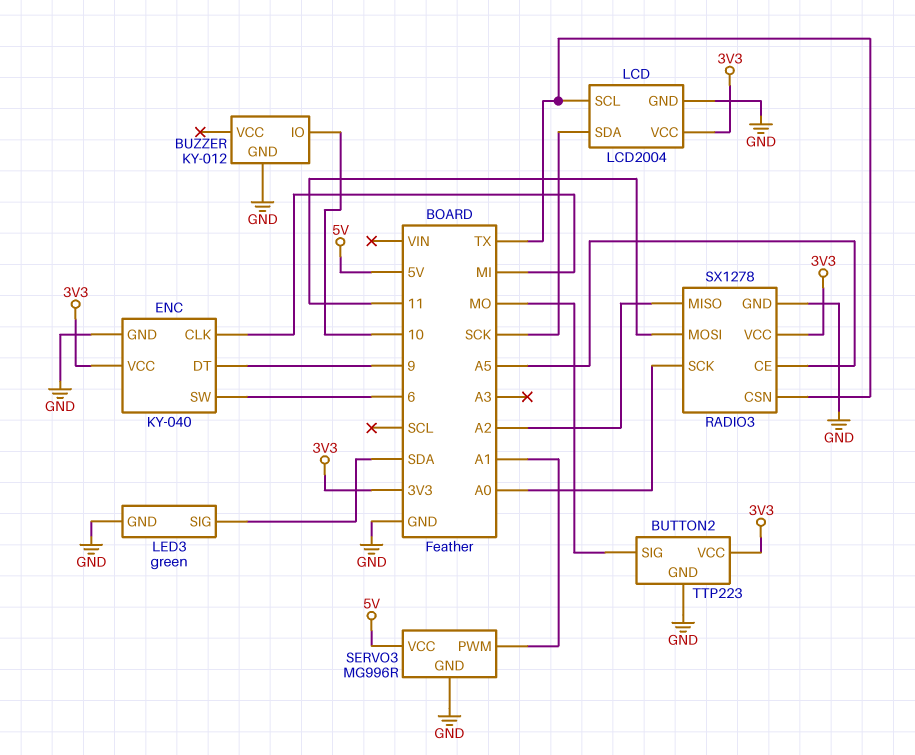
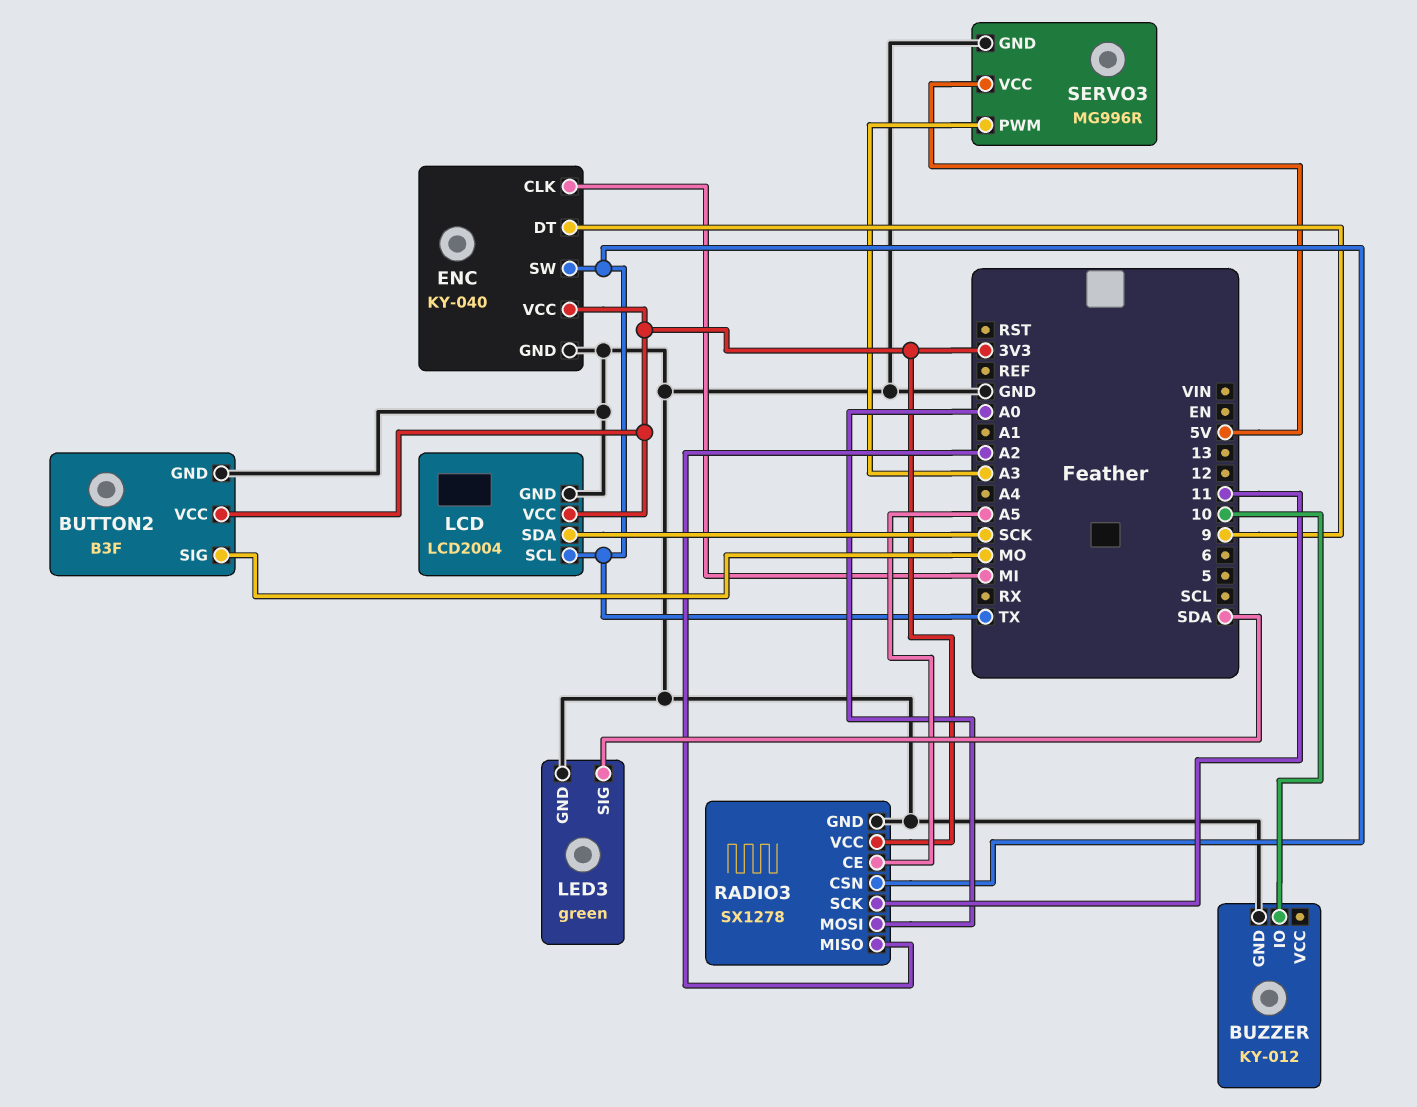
BUTTON2: TTP223 -> B3F
ENC pin SW: 6 -> TX
RADIO3 pin MOSI: 11 -> A0
RADIO3 pin SCK: A0 -> 11
SERVO3 pin PWM: A1 -> A3

